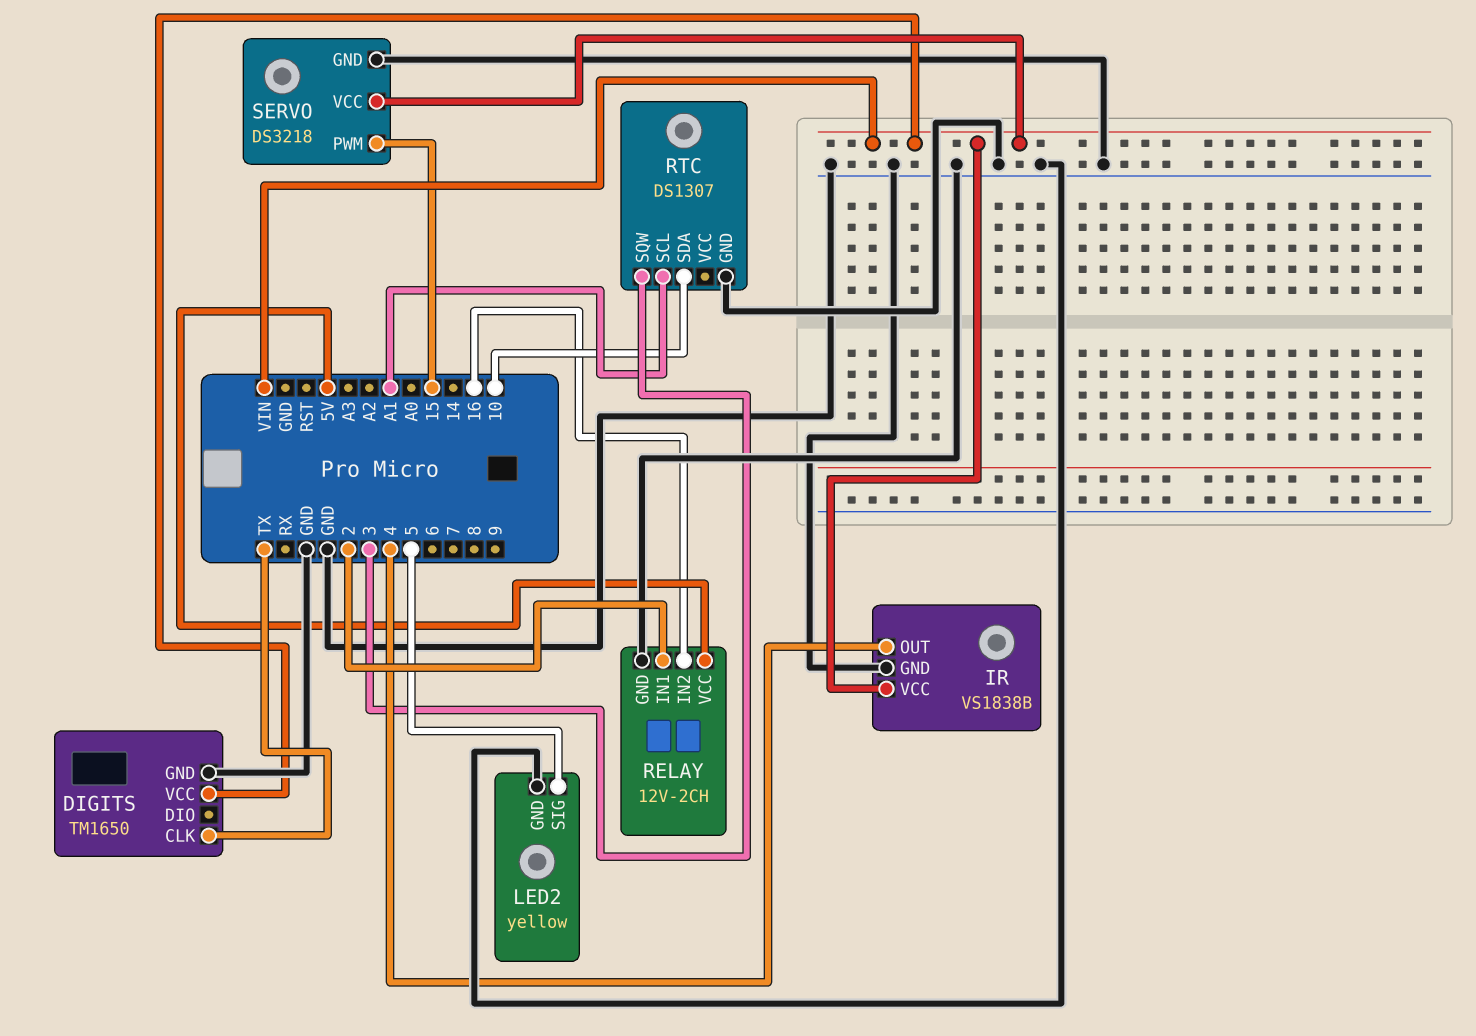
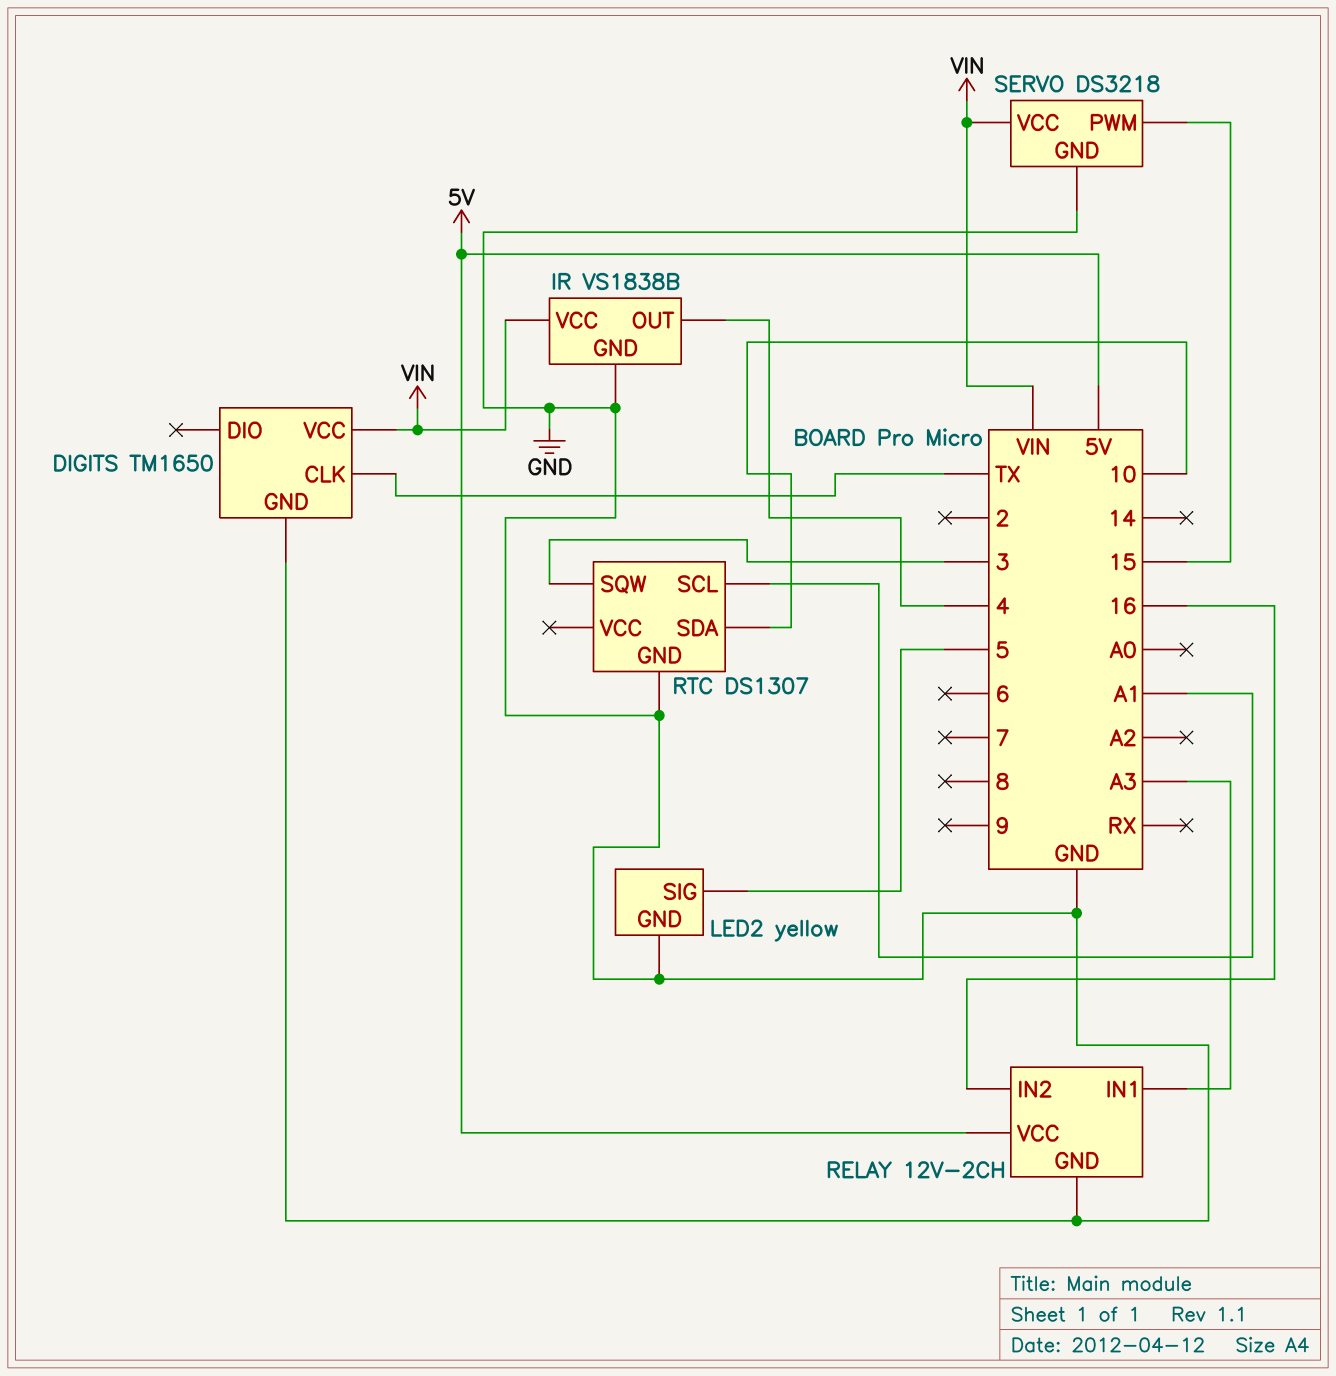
RELAY pin IN1: 2 -> A3

